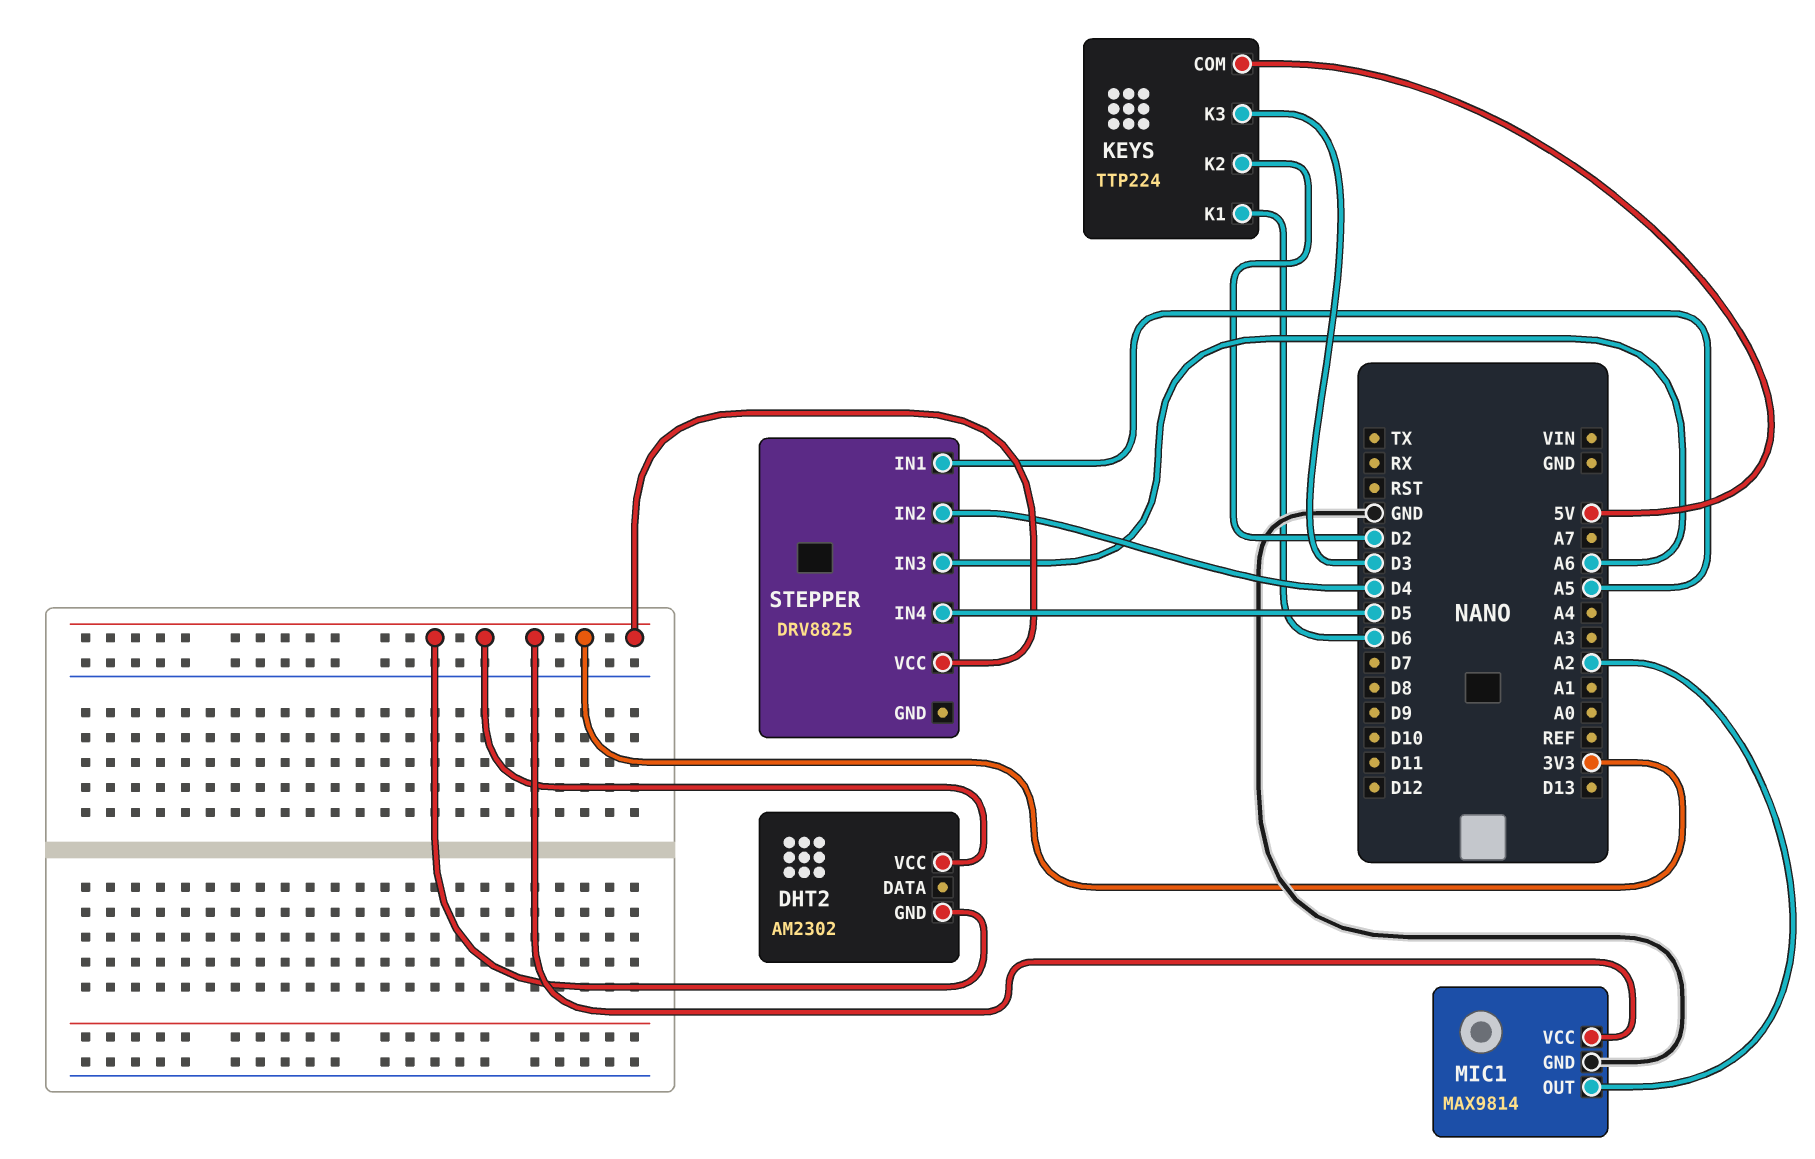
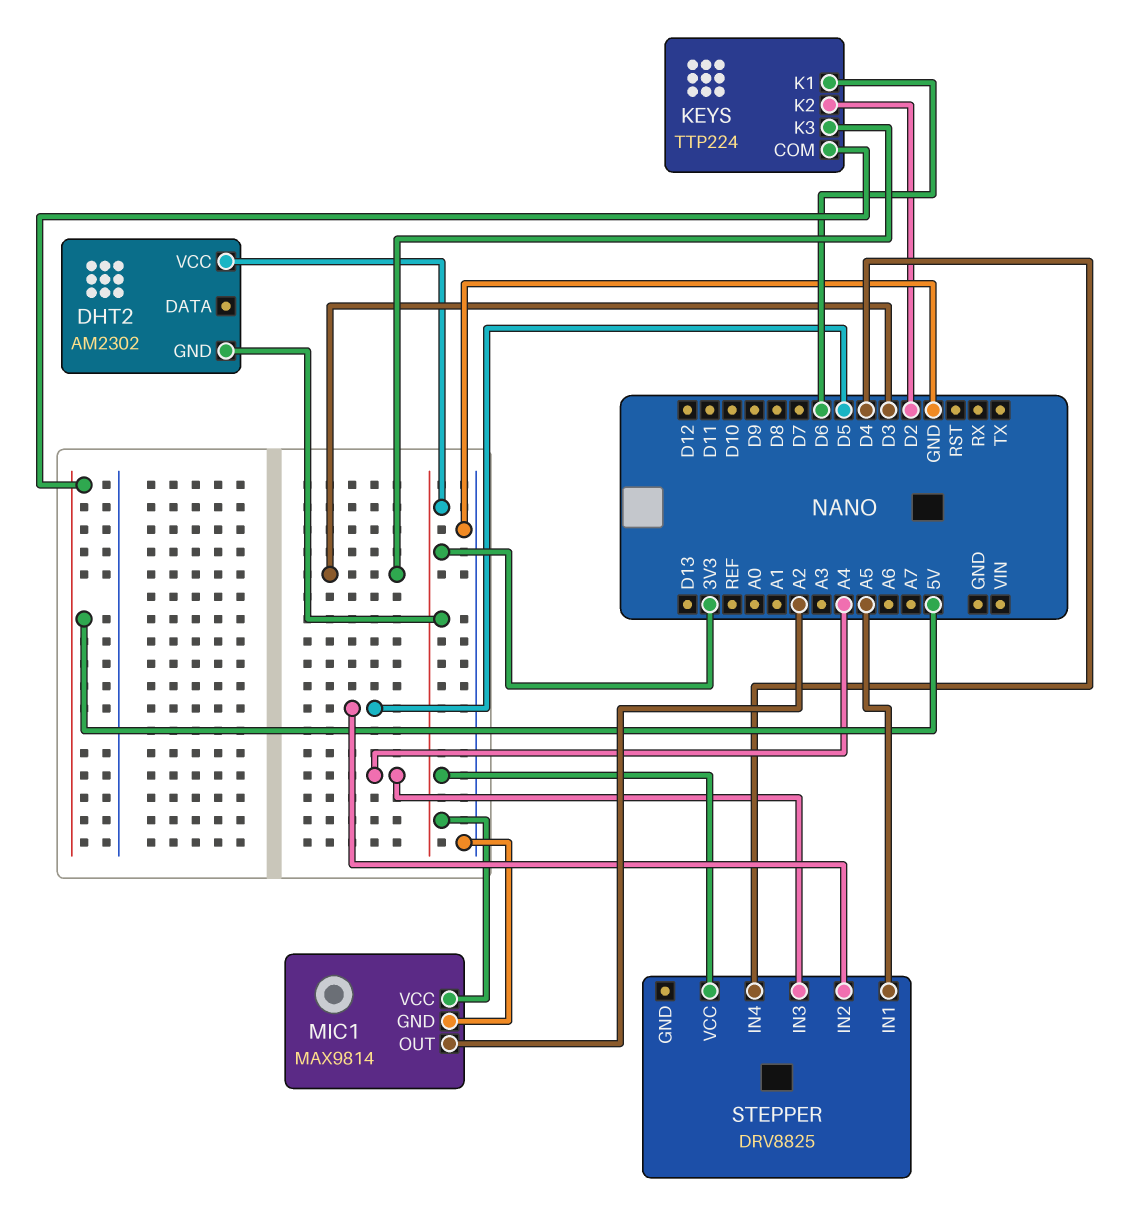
STEPPER pin IN2: D4 -> D5
STEPPER pin IN3: A6 -> A4
STEPPER pin IN4: D5 -> D4

